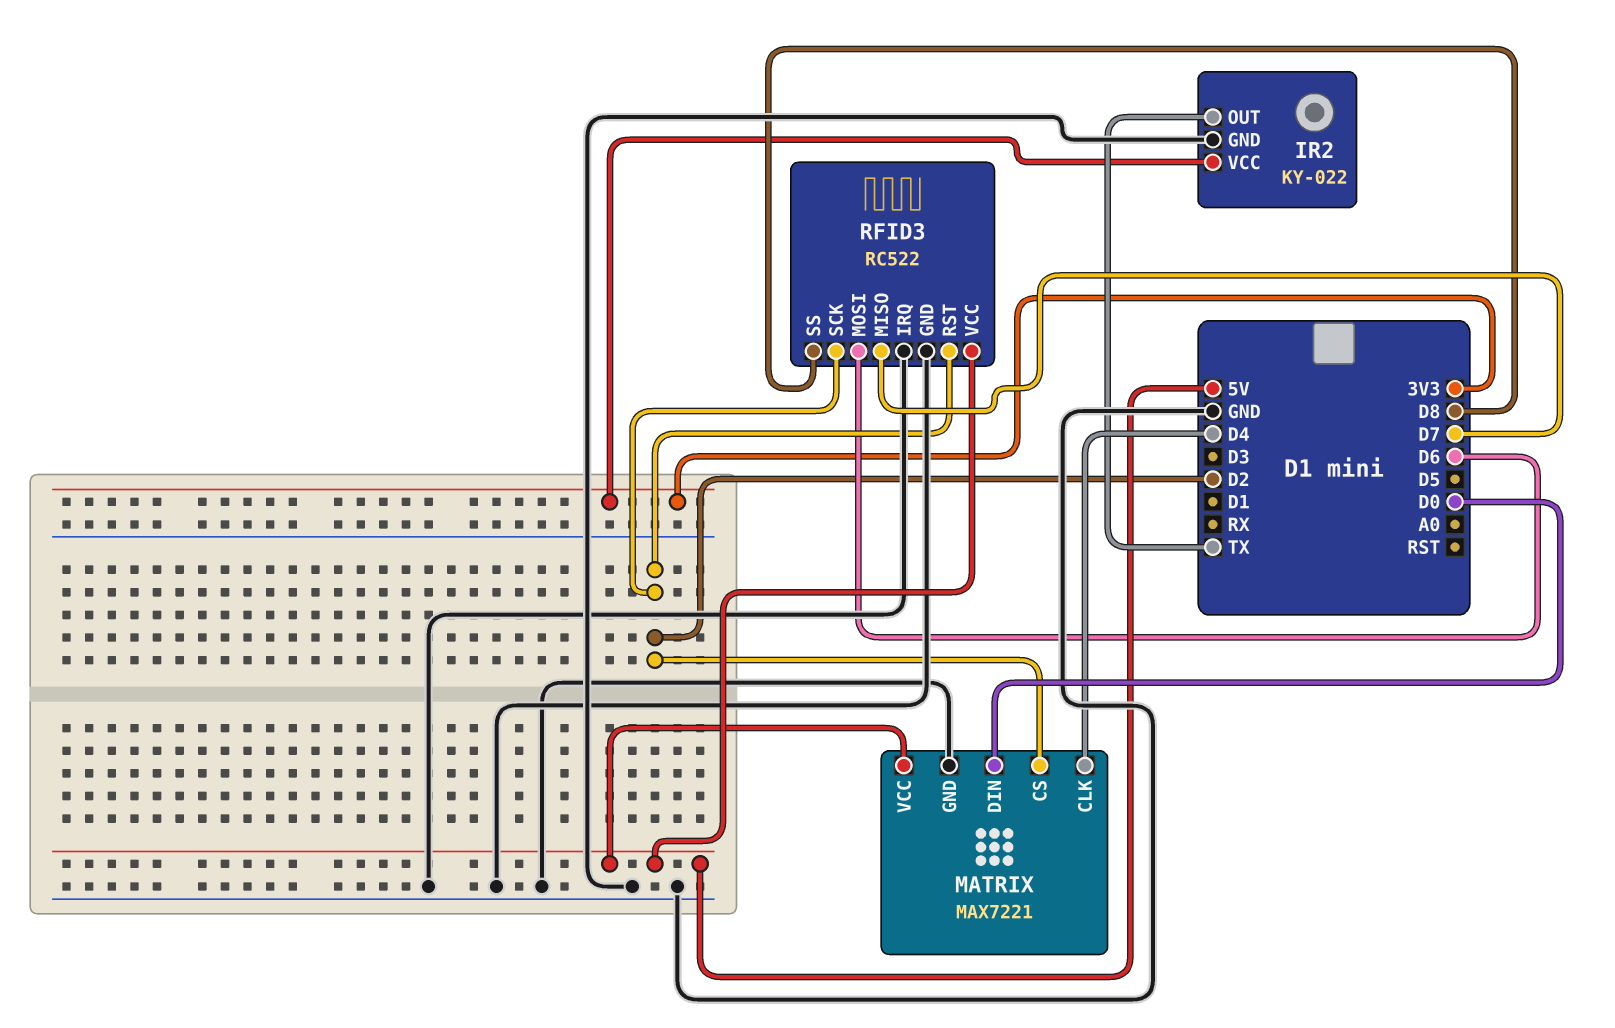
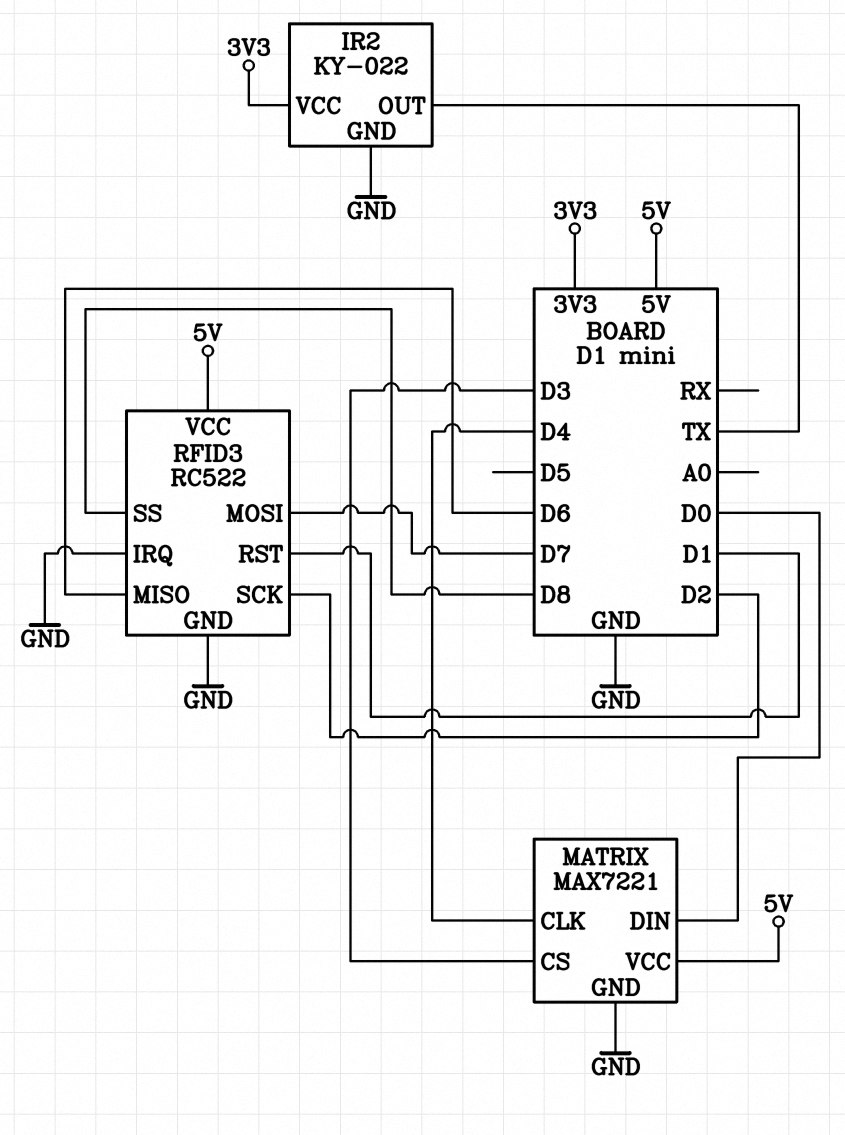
MATRIX pin CS: D2 -> D3
RFID3 pin MISO: D7 -> D6
RFID3 pin MOSI: D6 -> D7
RFID3 pin RST: D2 -> D1

